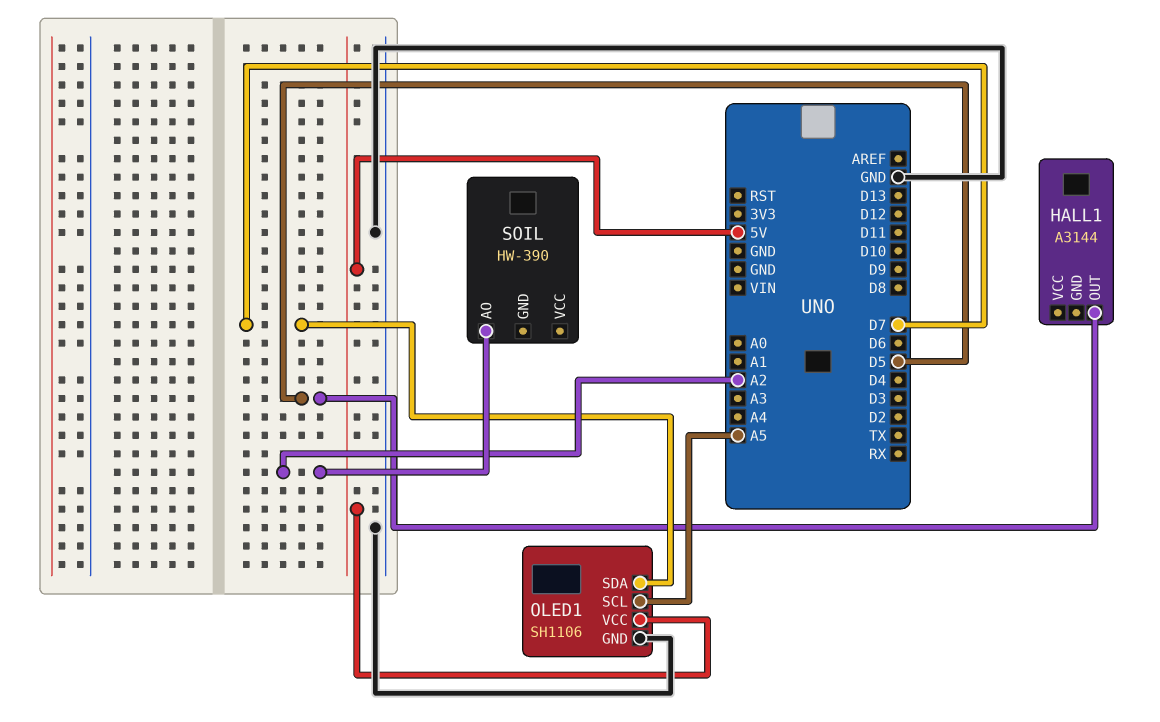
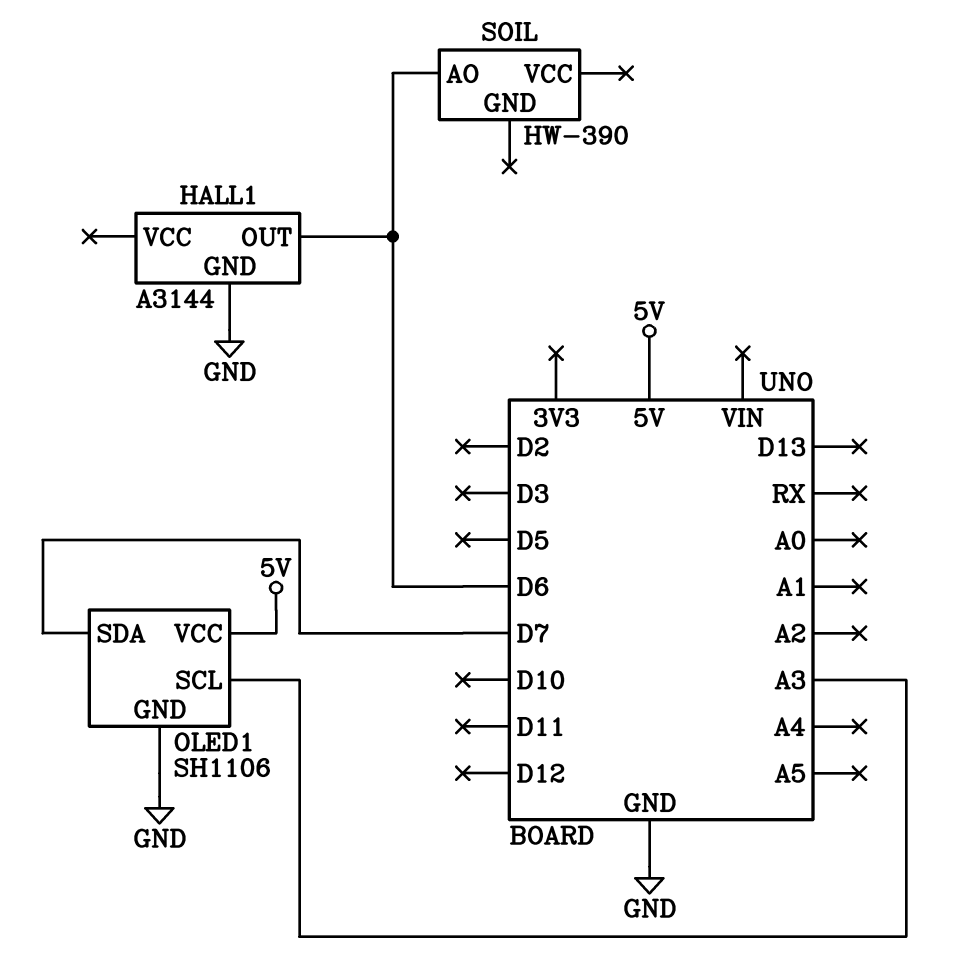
HALL1 pin GND: none -> GND
HALL1 pin OUT: D5 -> D6
OLED1 pin SCL: A5 -> A3
SOIL pin AO: A2 -> D6

